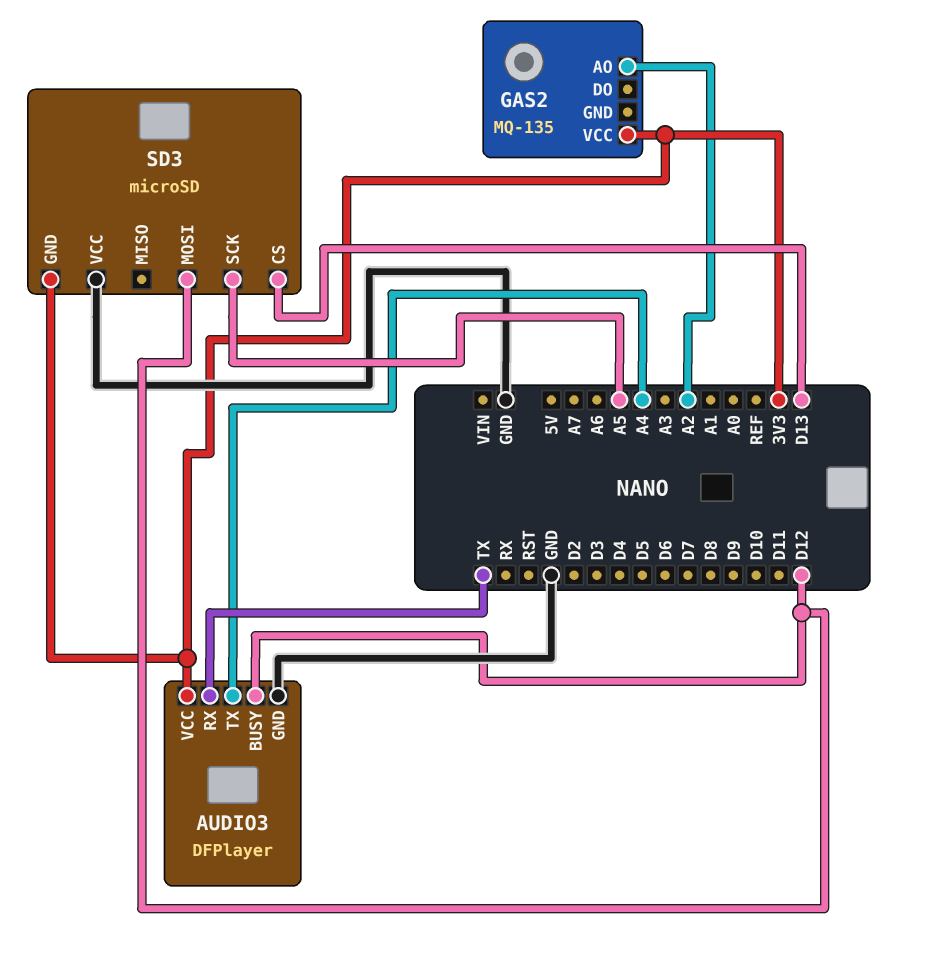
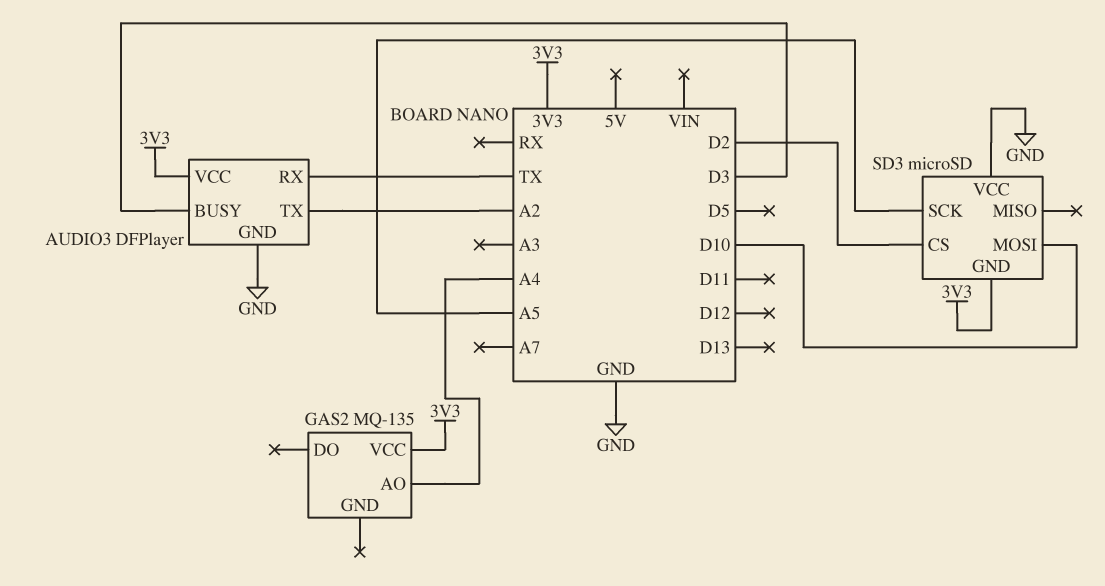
AUDIO3 pin BUSY: D12 -> D3
AUDIO3 pin TX: A4 -> A2
GAS2 pin AO: A2 -> A4
SD3 pin CS: D13 -> D2
SD3 pin MOSI: D12 -> D10

